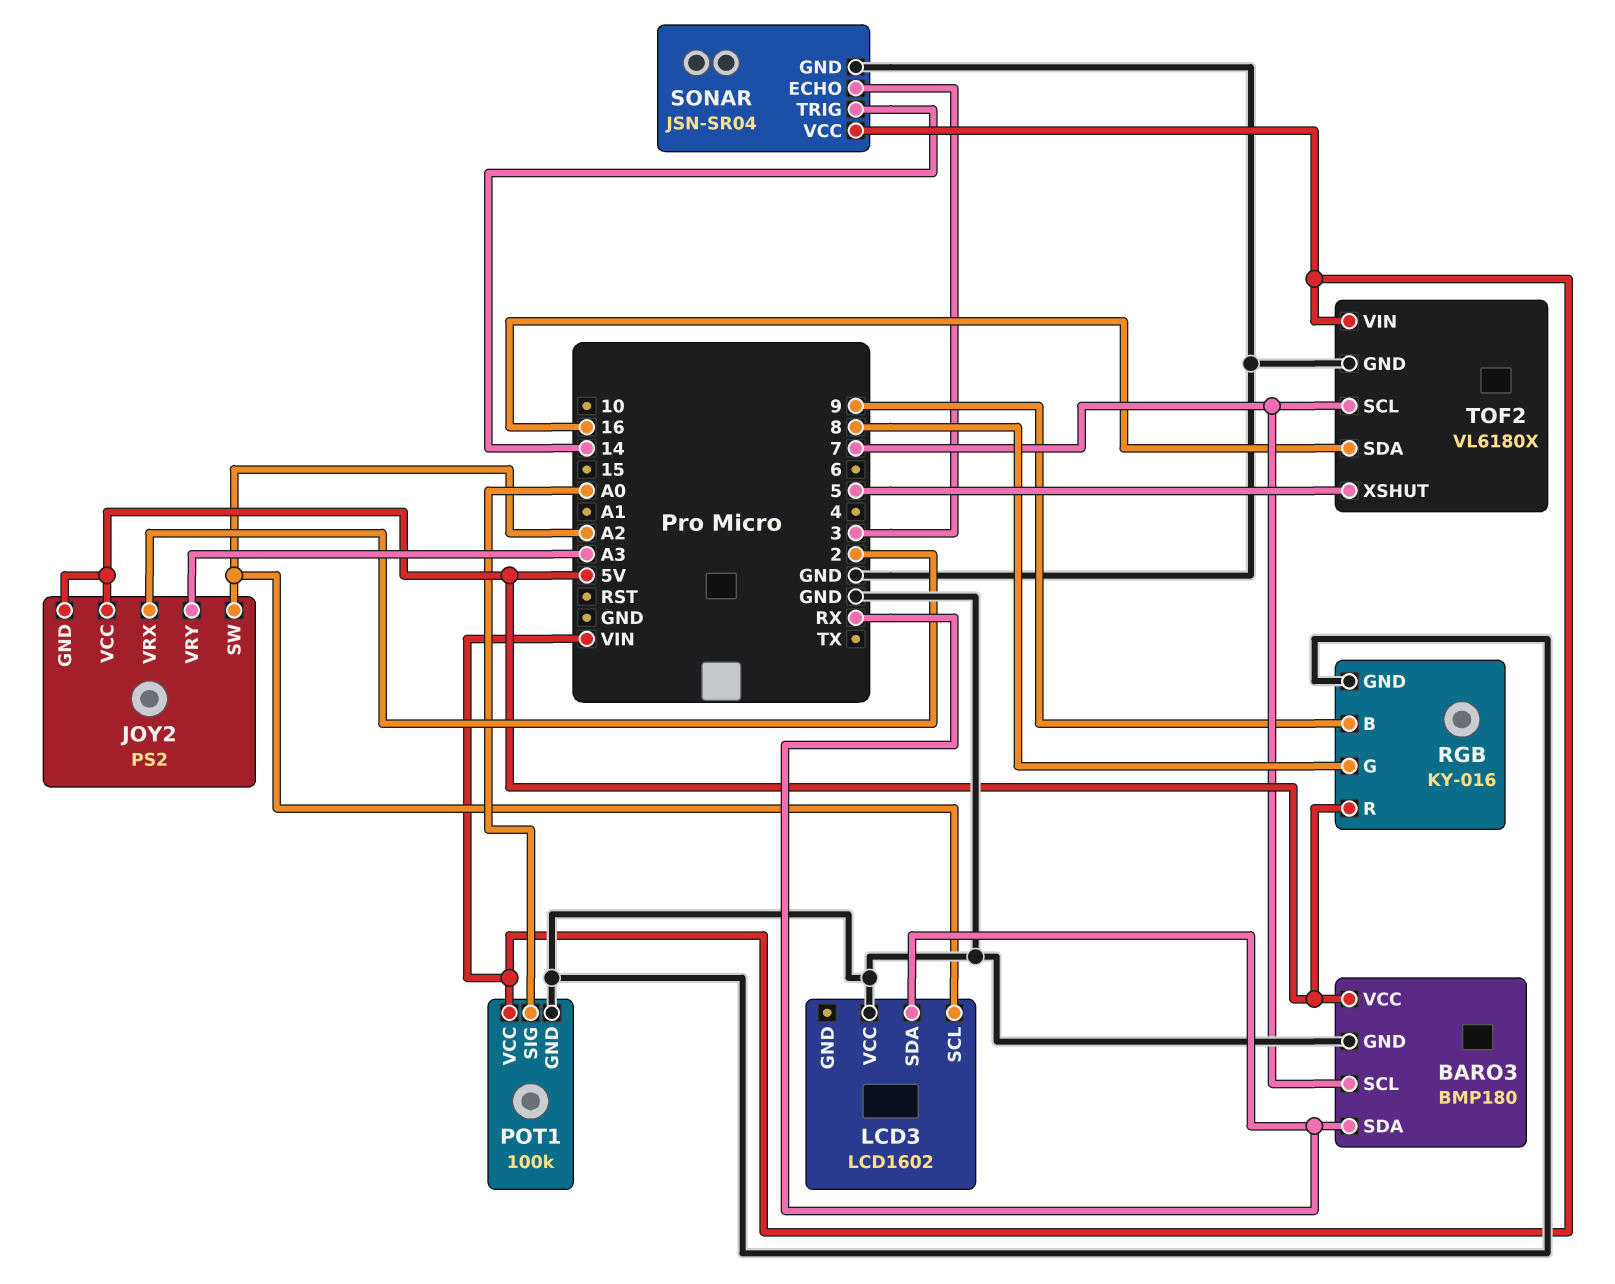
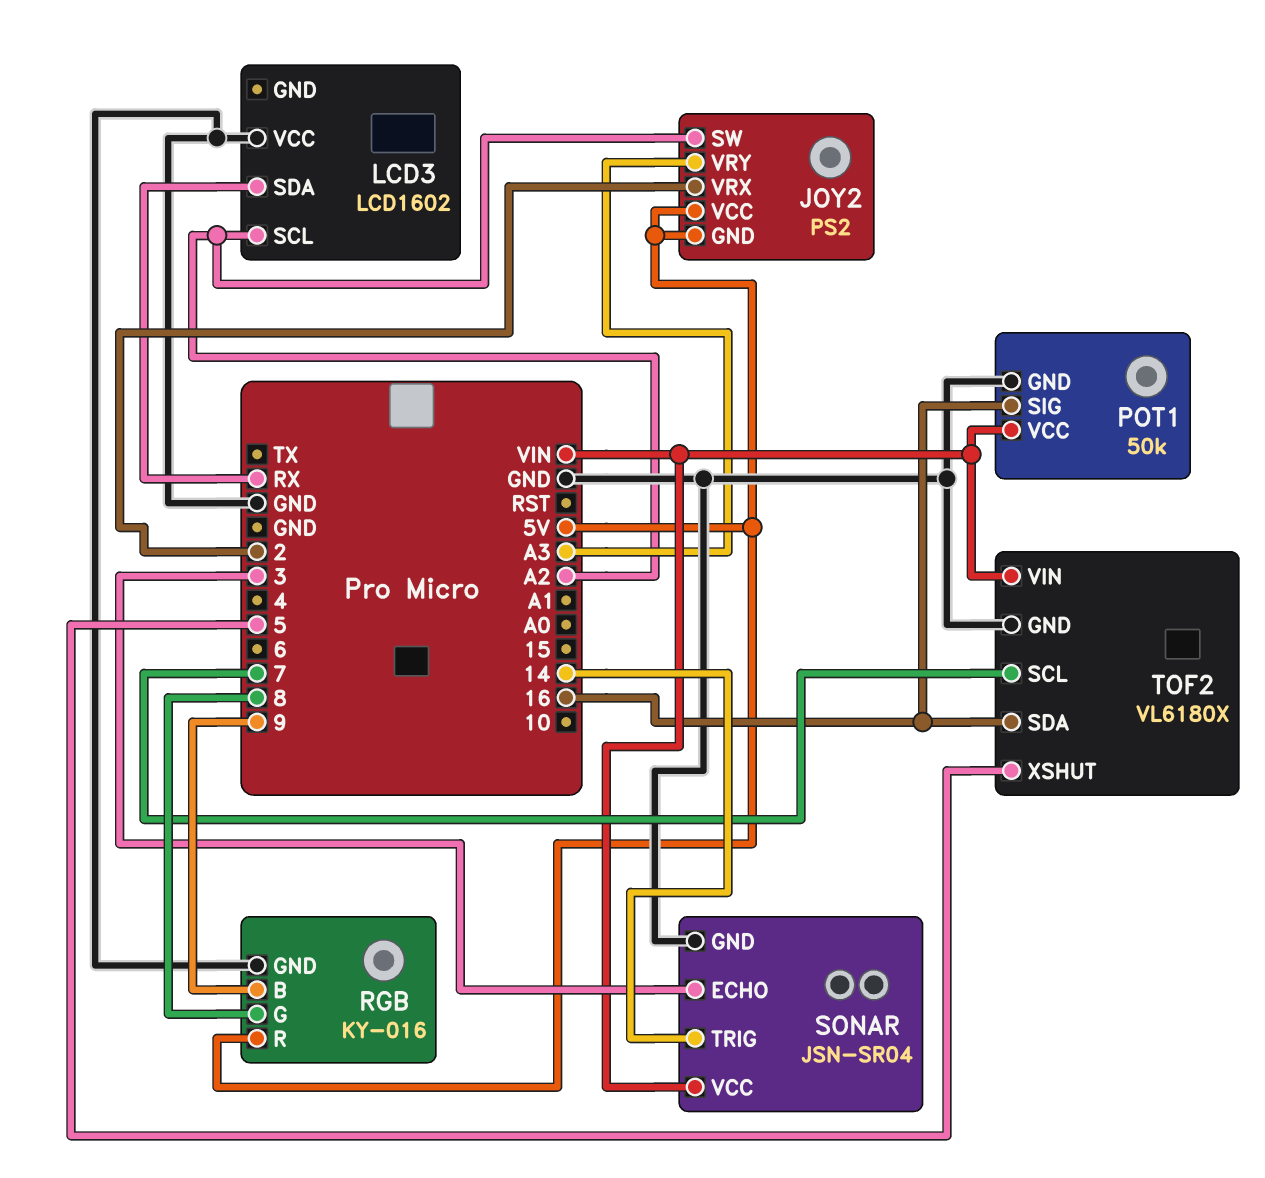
BARO3: BMP180 -> none
BARO3 pin GND: GND -> none
BARO3 pin SCL: 7 -> none
BARO3 pin SDA: RX -> none
BARO3 pin VCC: 5V -> none
POT1: 100k -> 50k
POT1 pin SIG: A0 -> 16

